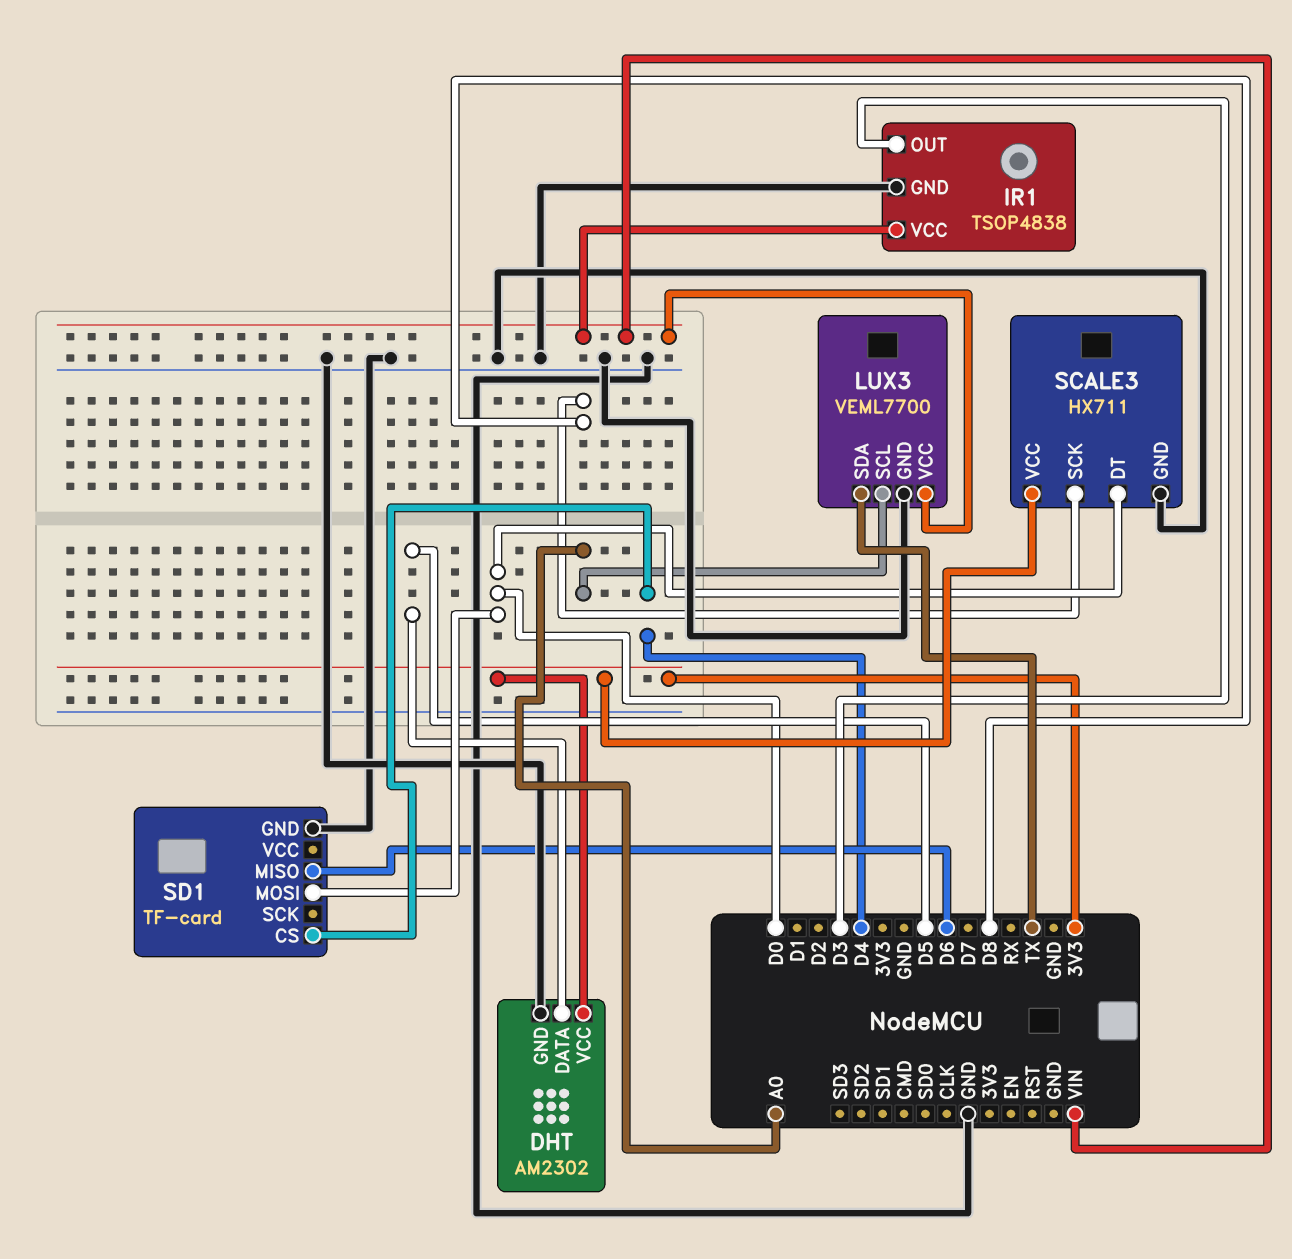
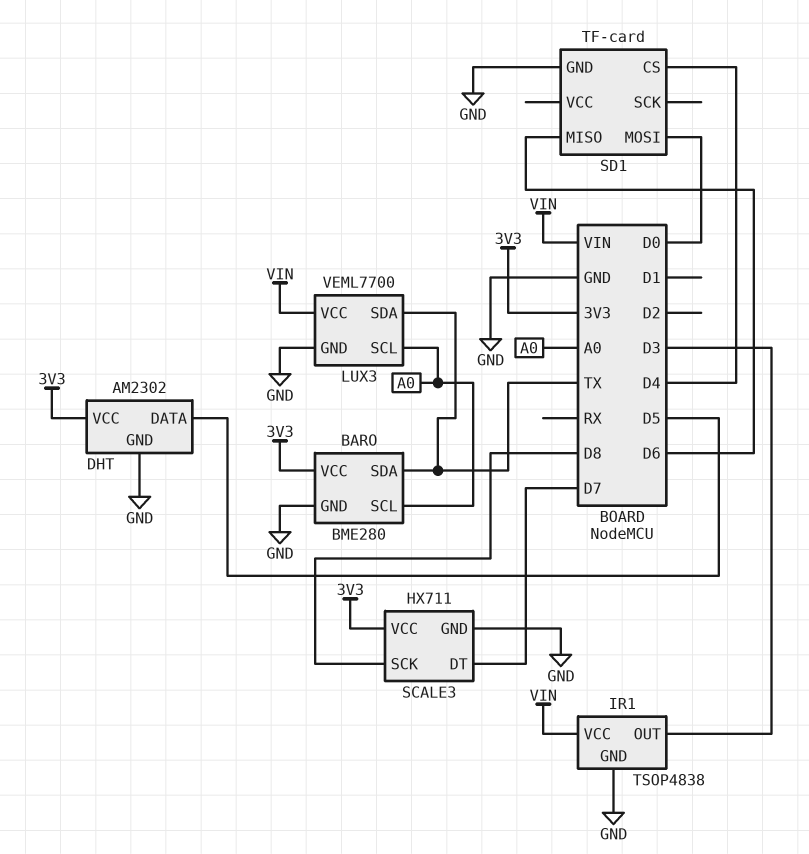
BARO: none -> BME280
BARO pin GND: none -> GND
BARO pin SCL: none -> A0
BARO pin SDA: none -> TX
BARO pin VCC: none -> 3V3
SCALE3 pin DT: D0 -> D7

